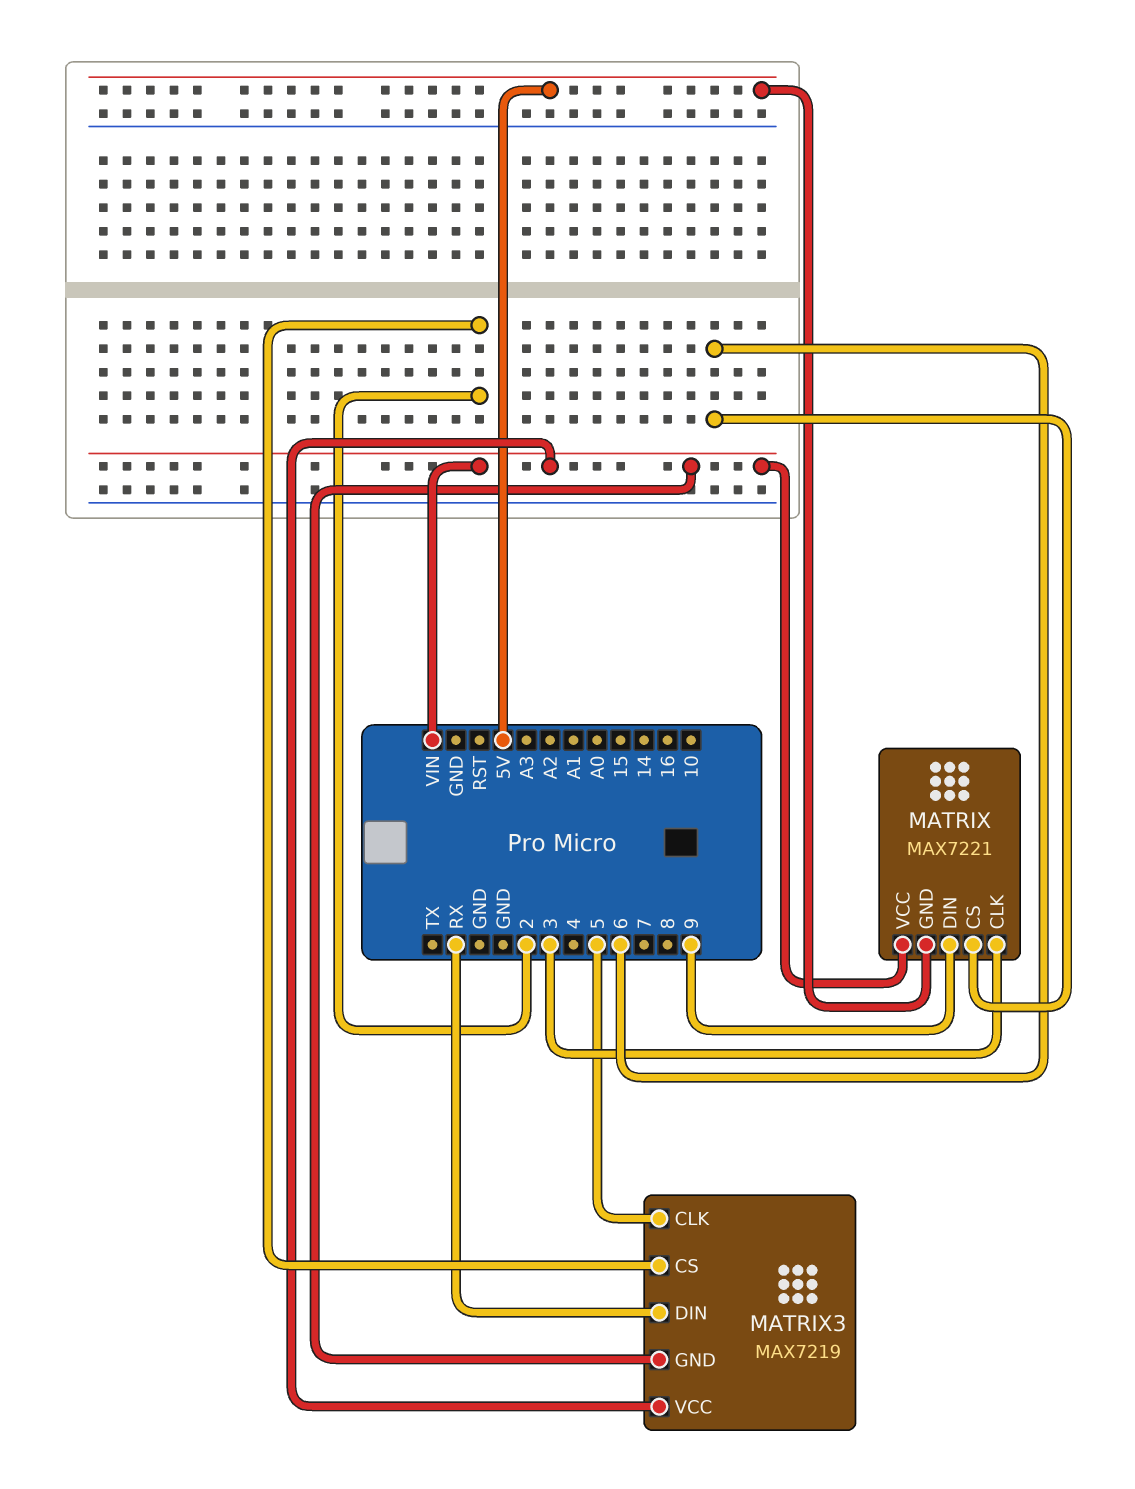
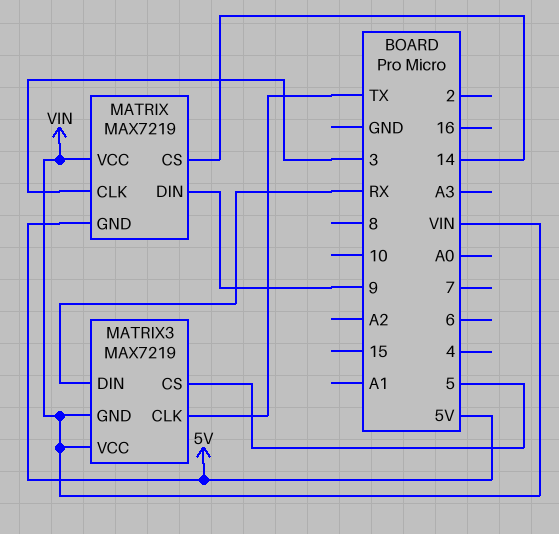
MATRIX: MAX7221 -> MAX7219
MATRIX pin CS: 6 -> 14
MATRIX3 pin CLK: 5 -> TX
MATRIX3 pin CS: 2 -> 5

